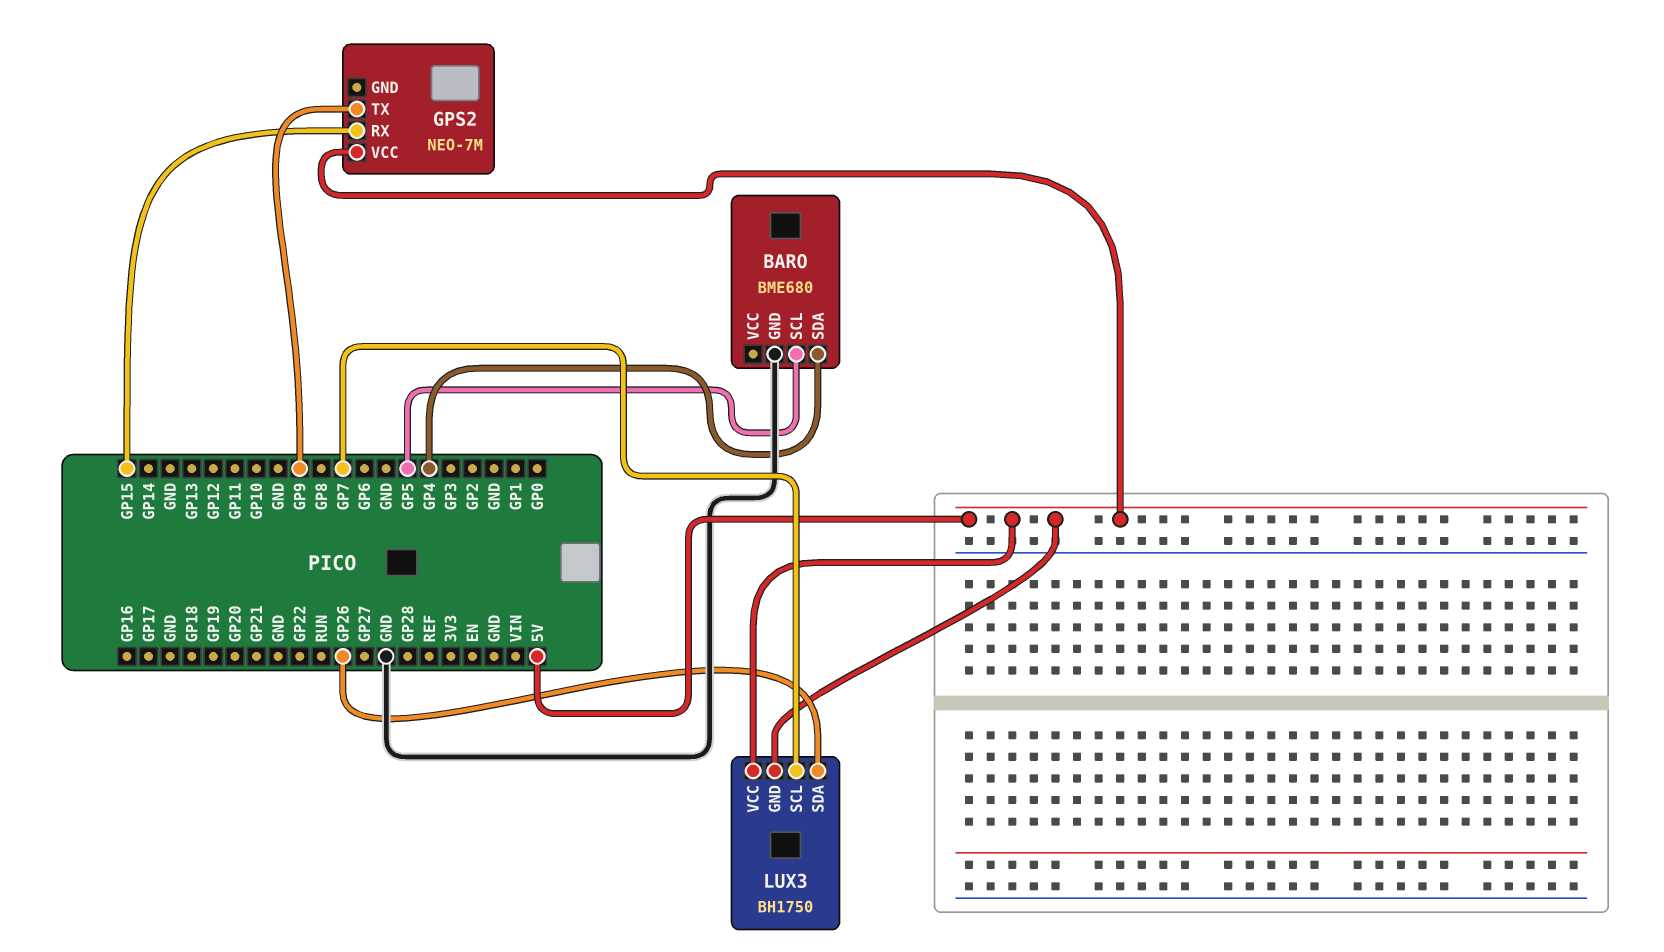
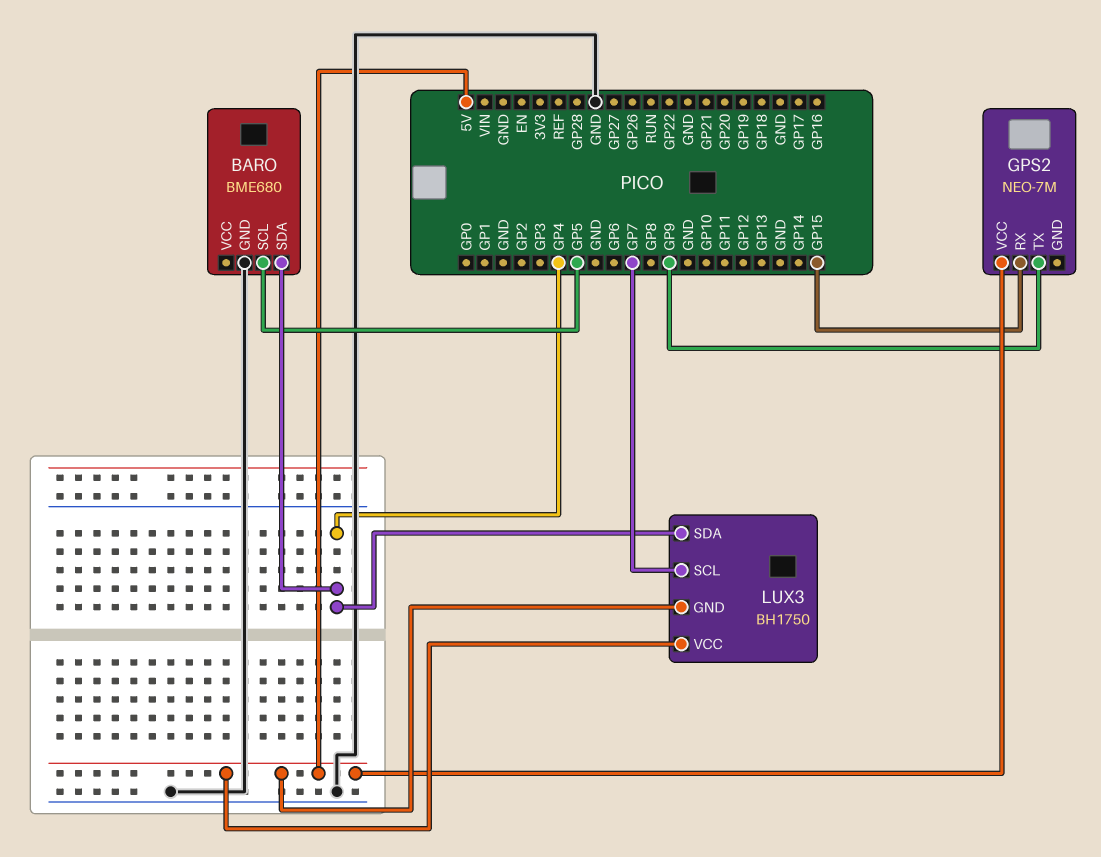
LUX3 pin SDA: GP26 -> GP4

